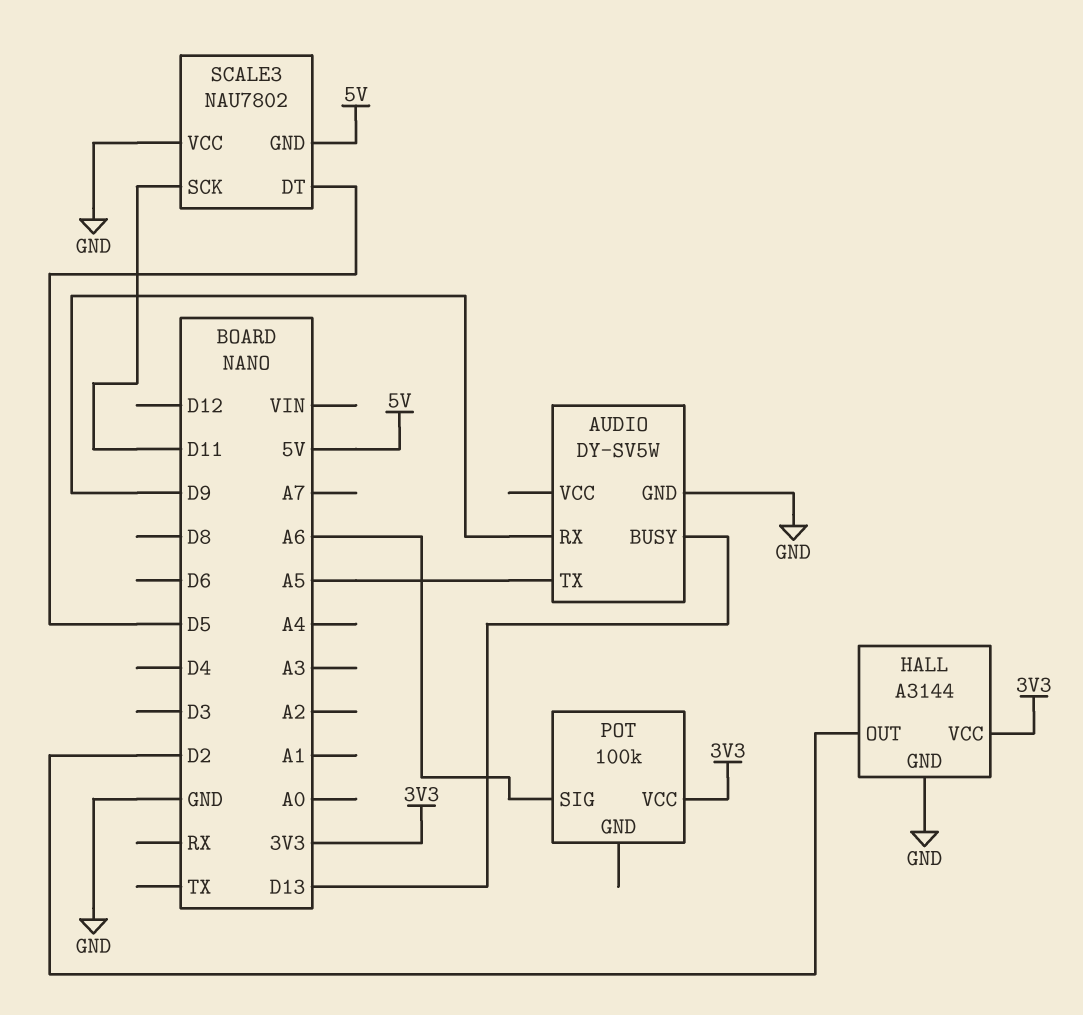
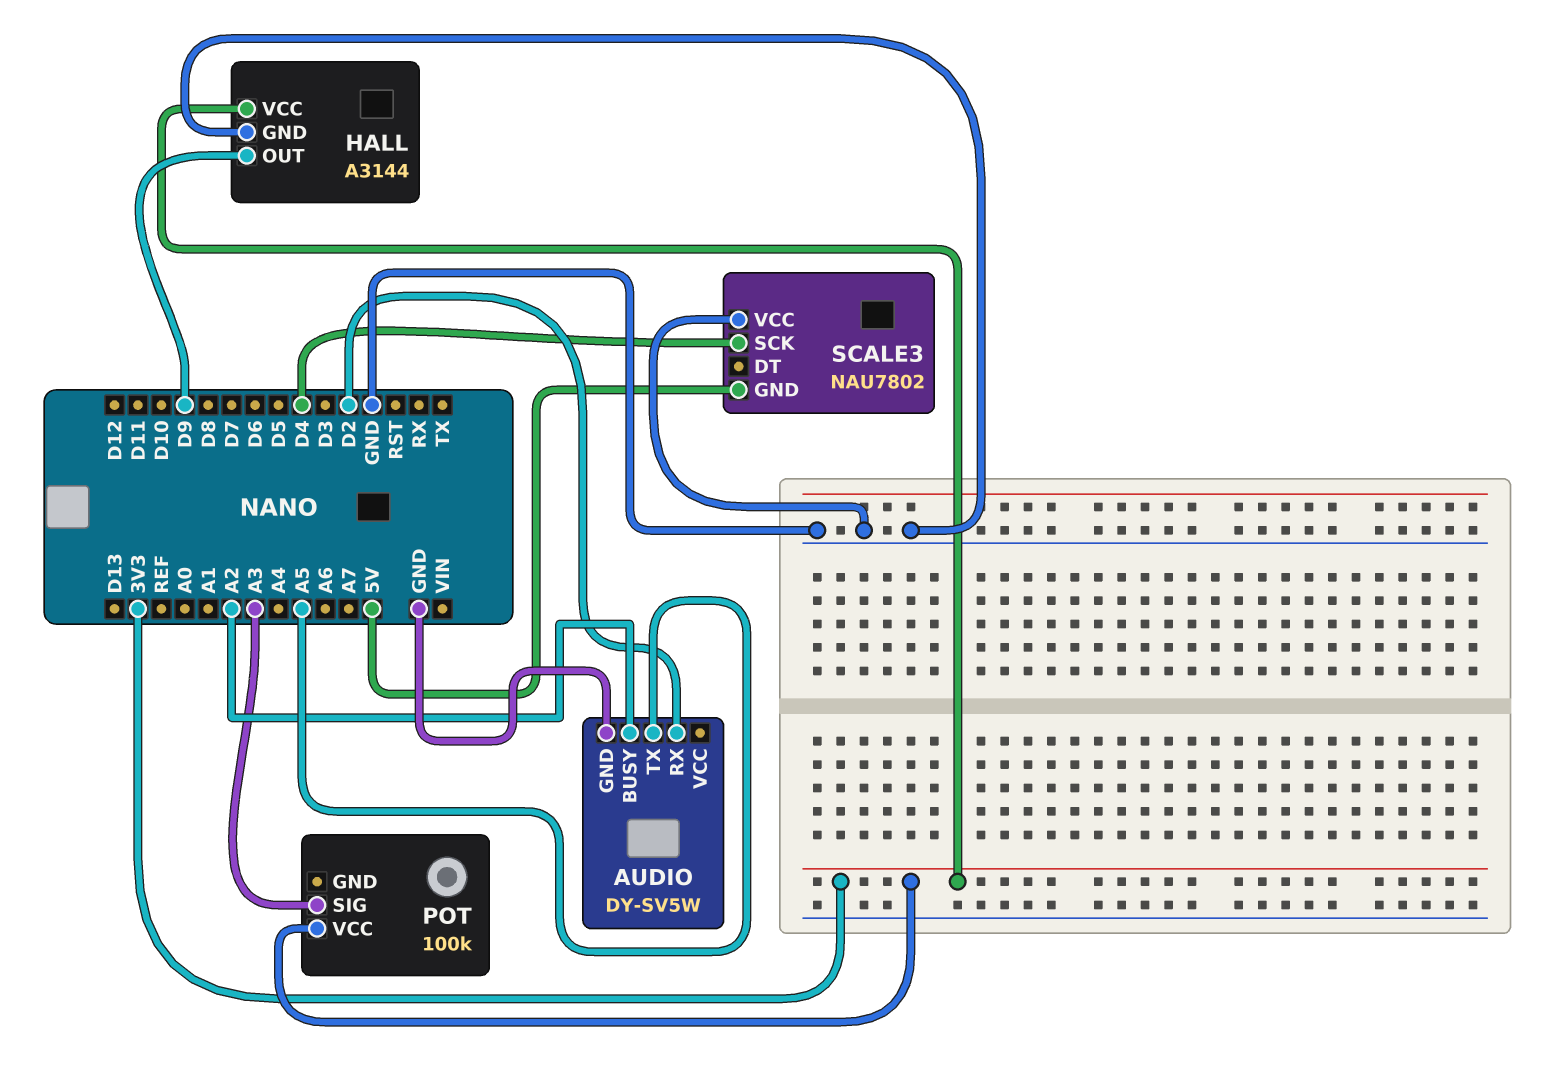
AUDIO pin BUSY: D13 -> A2
AUDIO pin RX: D9 -> D2
HALL pin OUT: D2 -> D9
POT pin SIG: A6 -> A3
SCALE3 pin DT: D5 -> none
SCALE3 pin SCK: D11 -> D4

